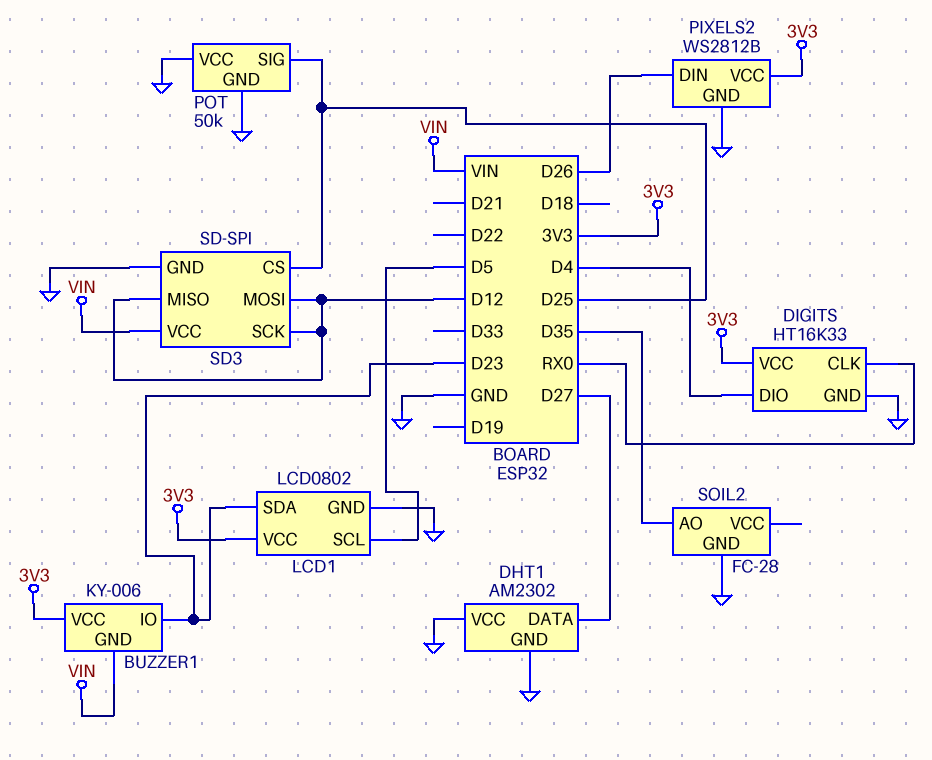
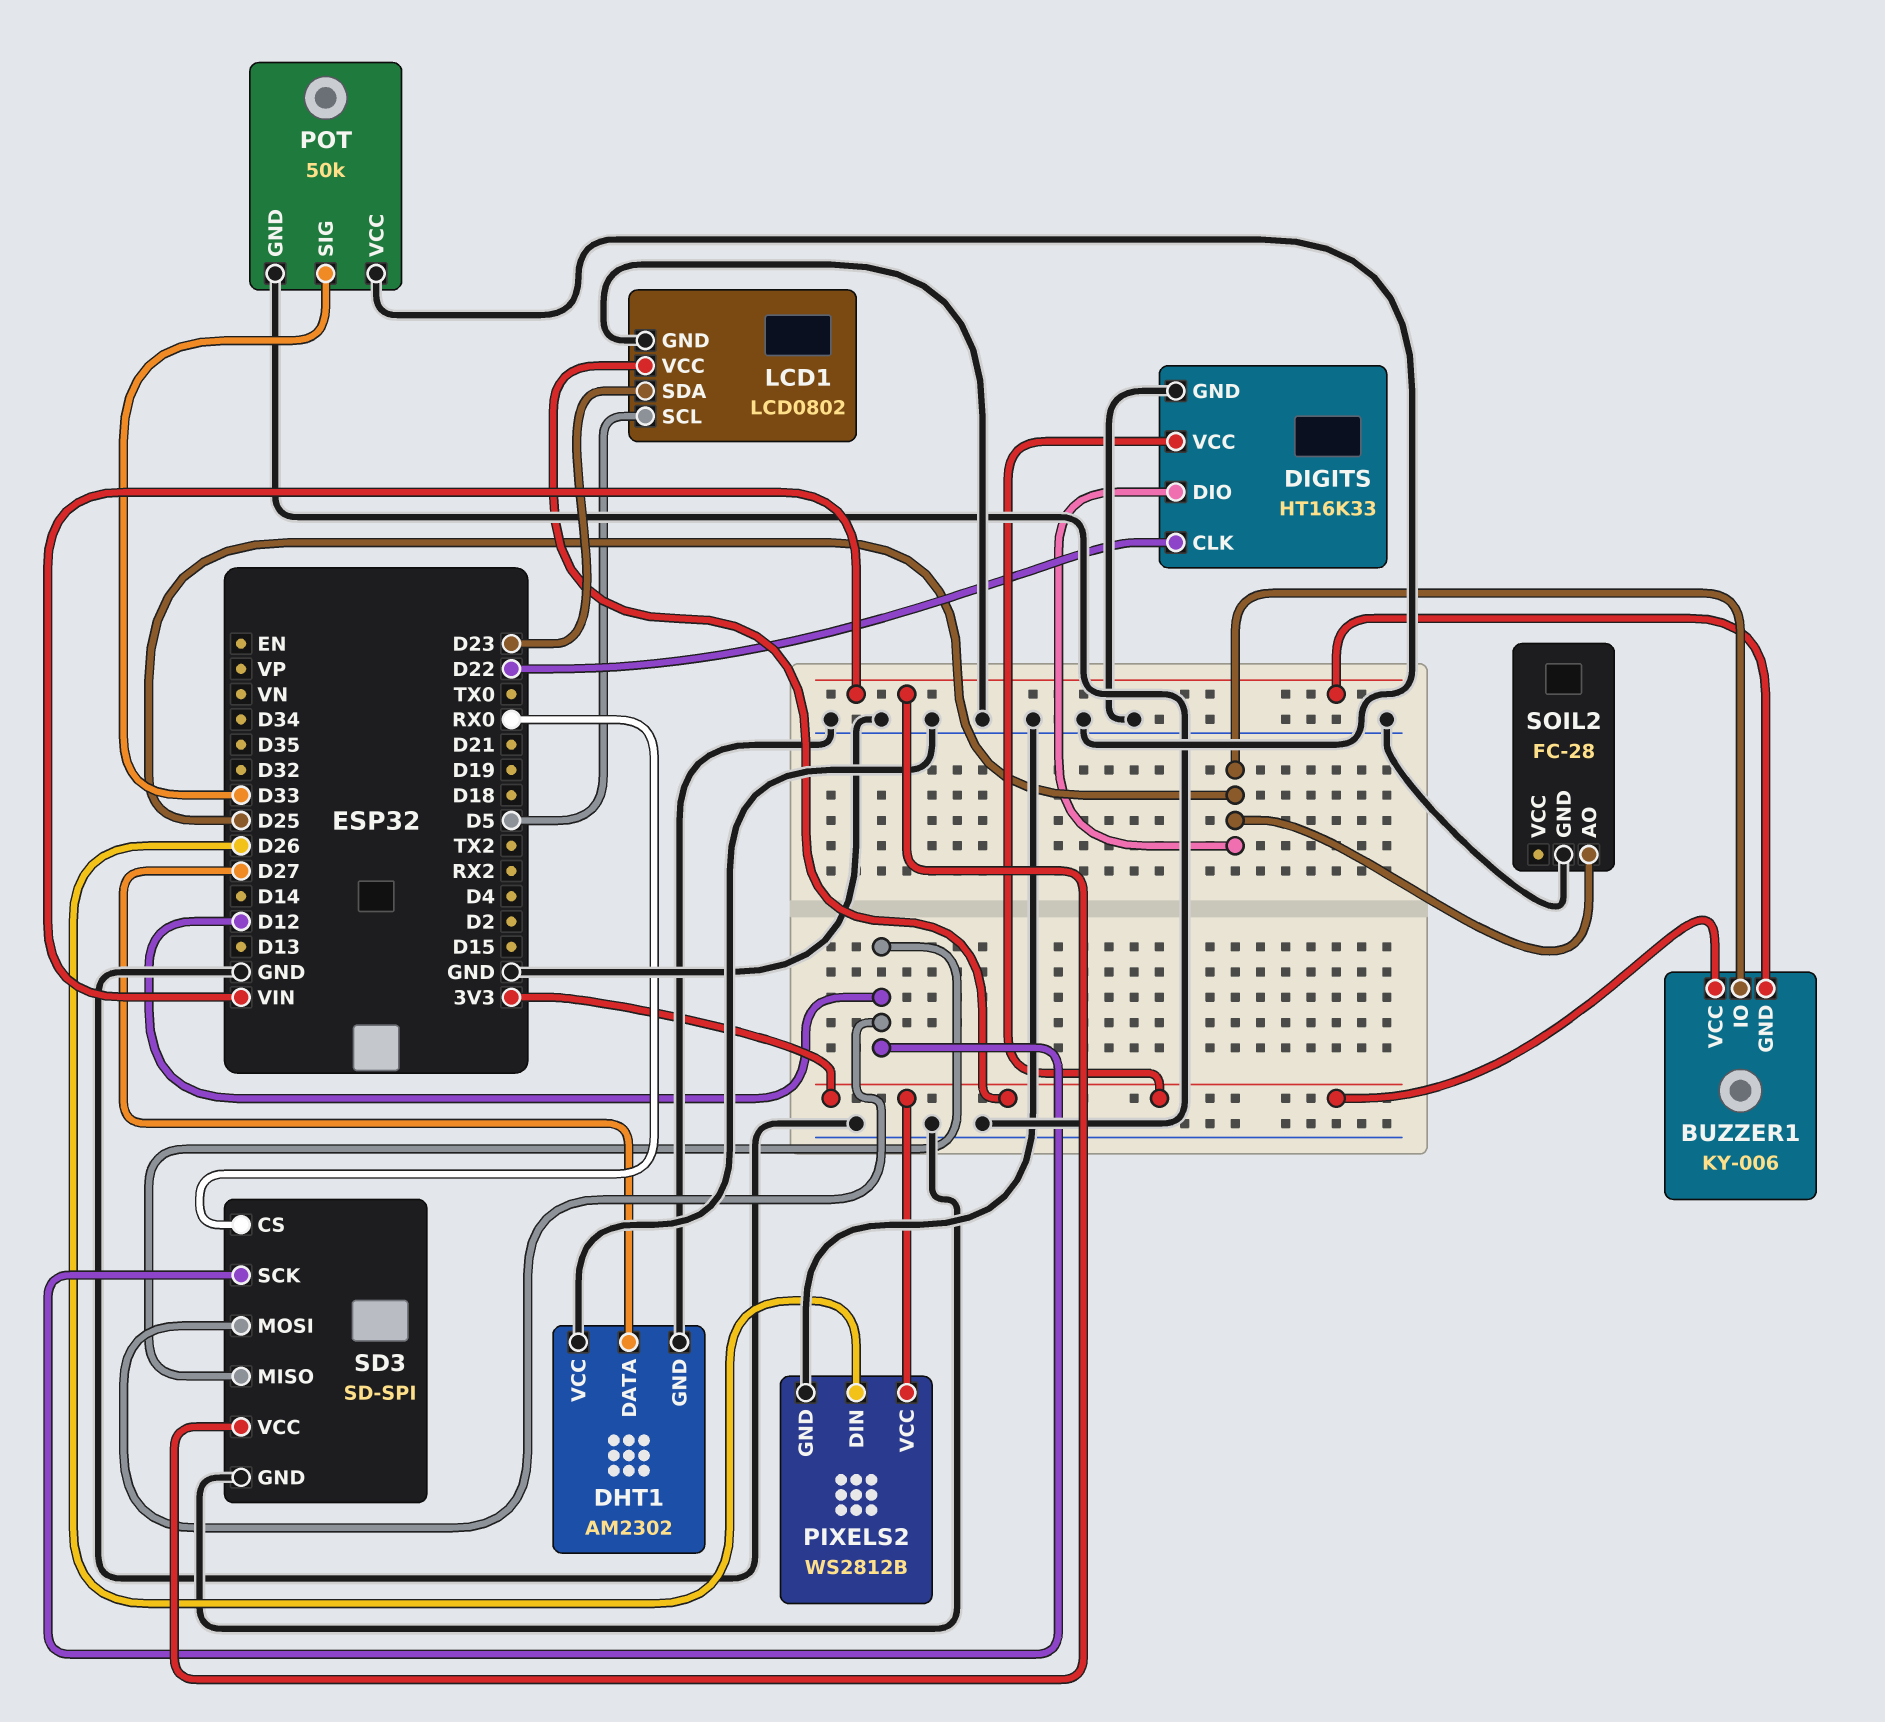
BUZZER1 pin IO: D23 -> D25
DIGITS pin CLK: RX0 -> D22
DIGITS pin DIO: D4 -> D25
POT pin SIG: D25 -> D33
SD3 pin CS: D25 -> RX0
SOIL2 pin AO: D35 -> D25

